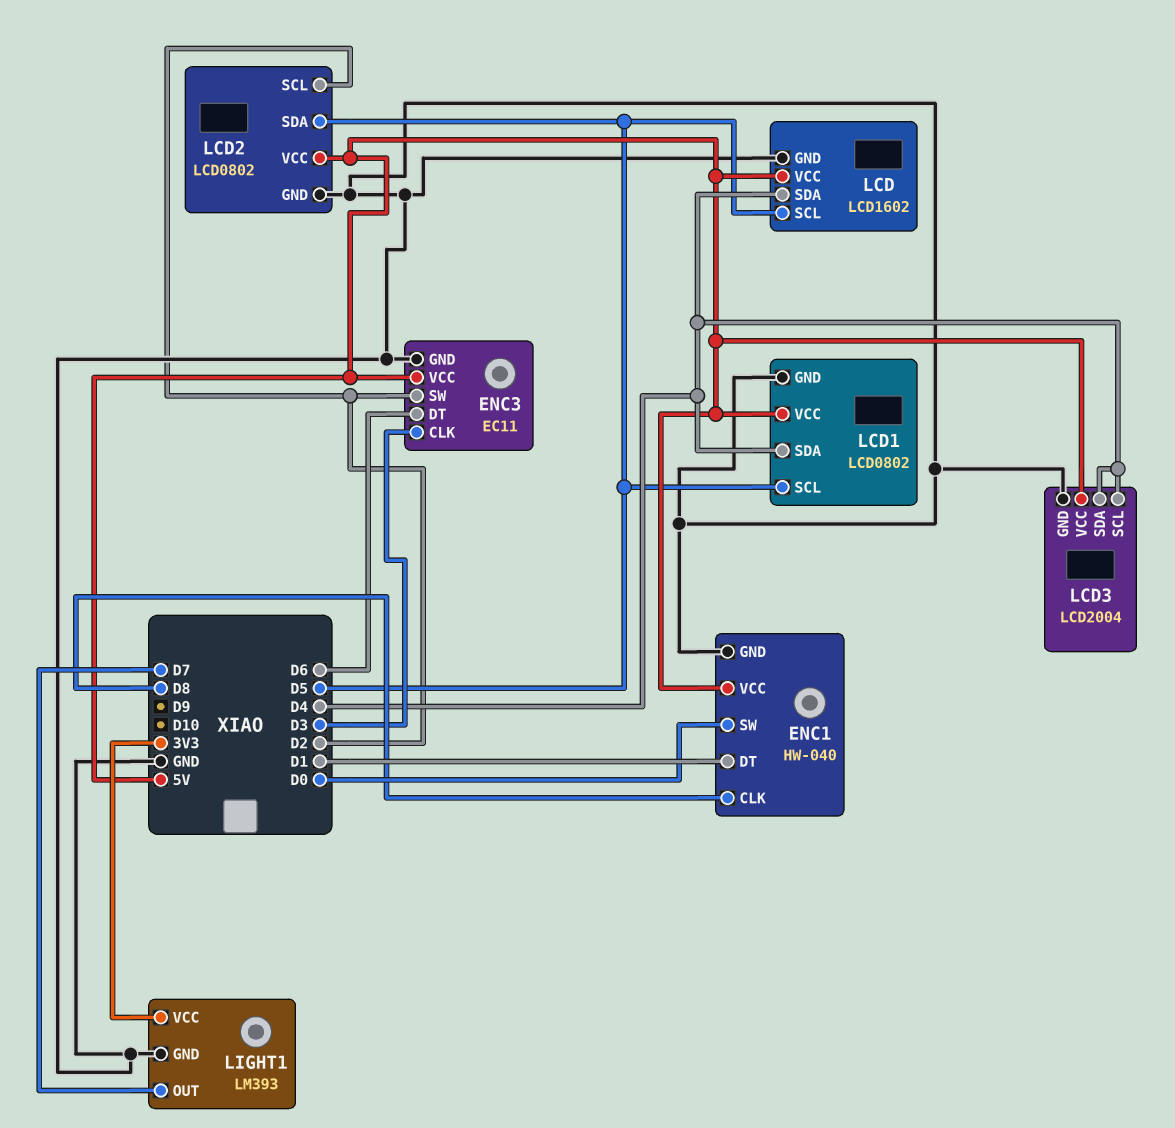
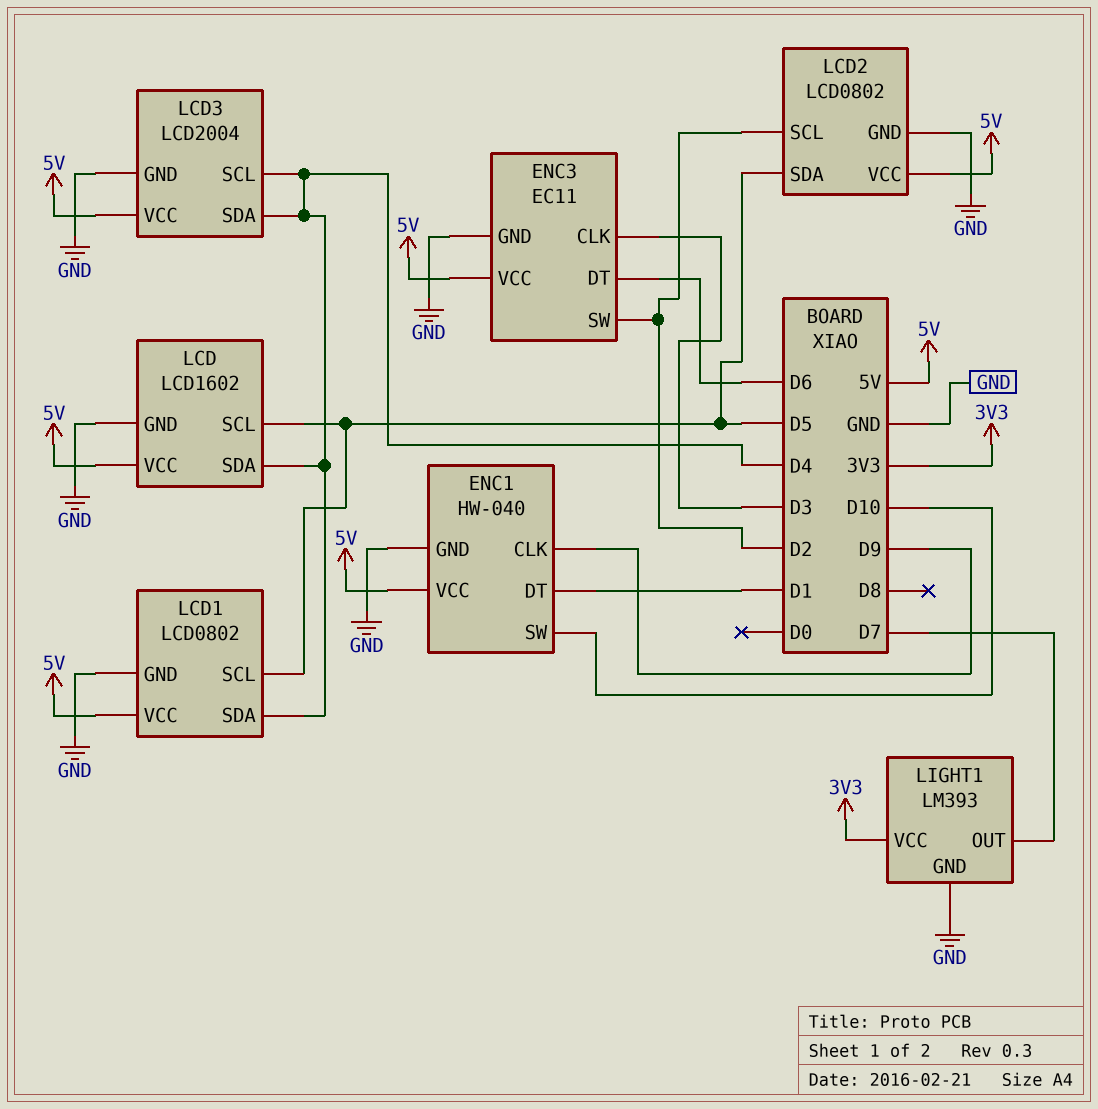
ENC1 pin CLK: D8 -> D9
ENC1 pin SW: D0 -> D10

